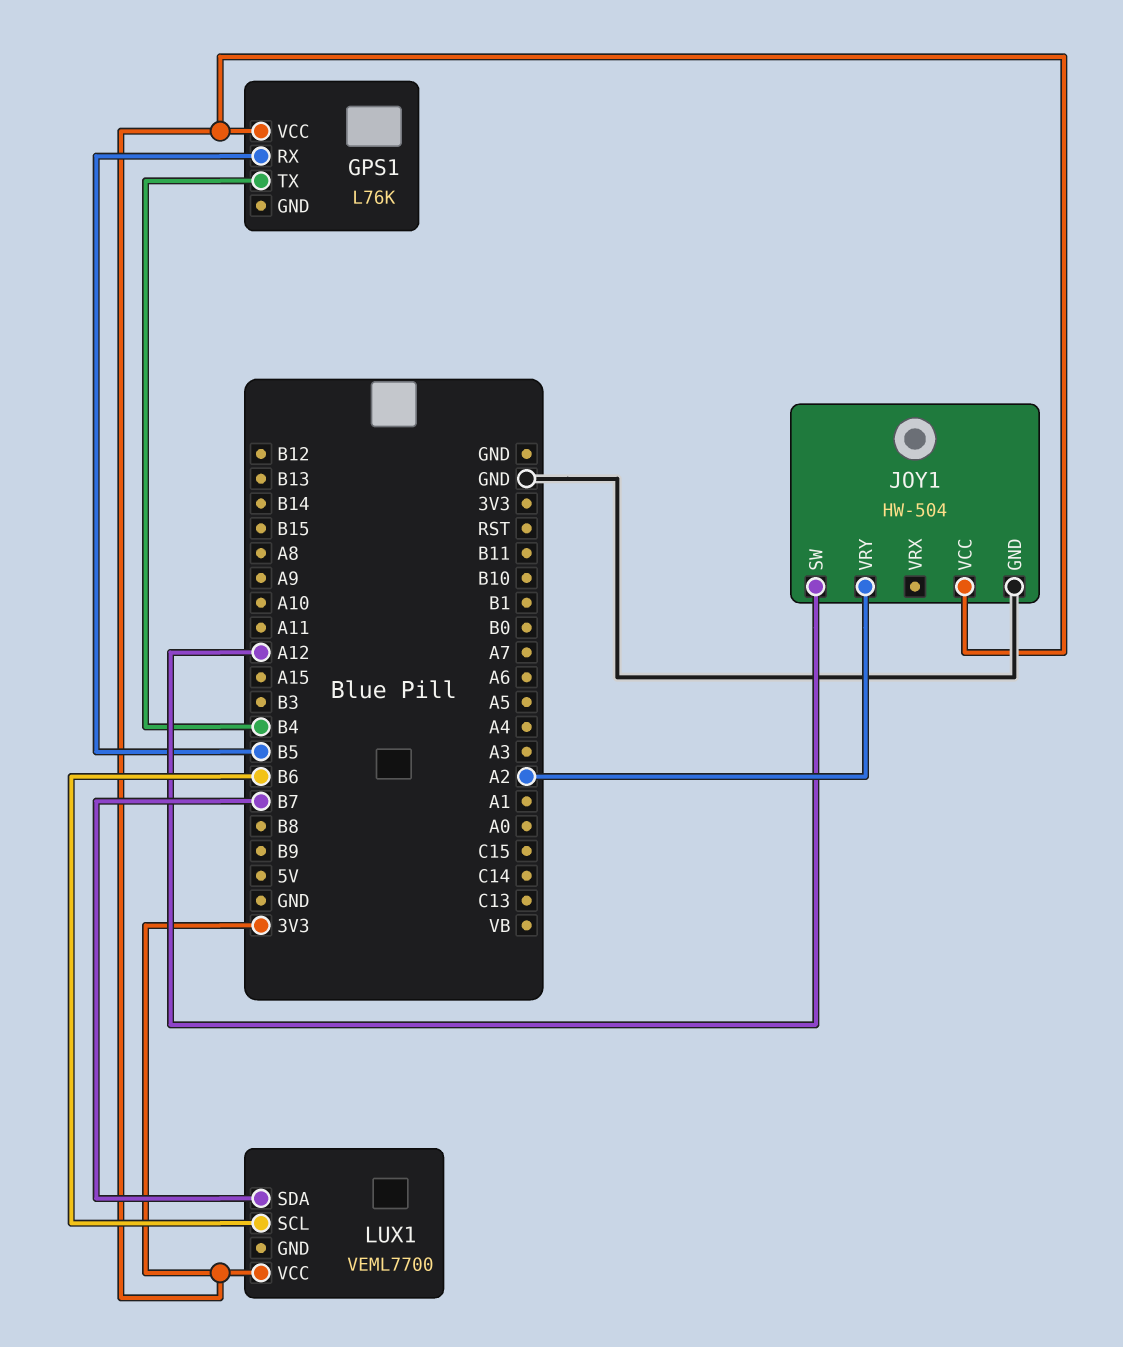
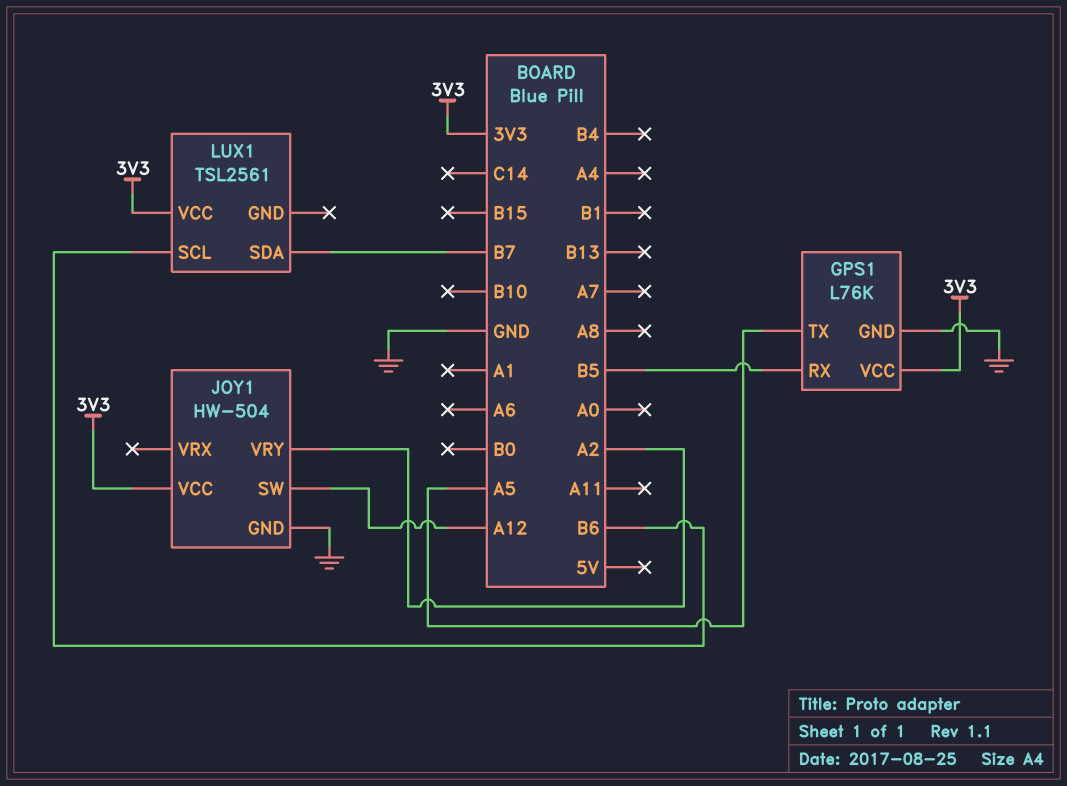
GPS1 pin GND: none -> GND
GPS1 pin TX: B4 -> A5
LUX1: VEML7700 -> TSL2561

